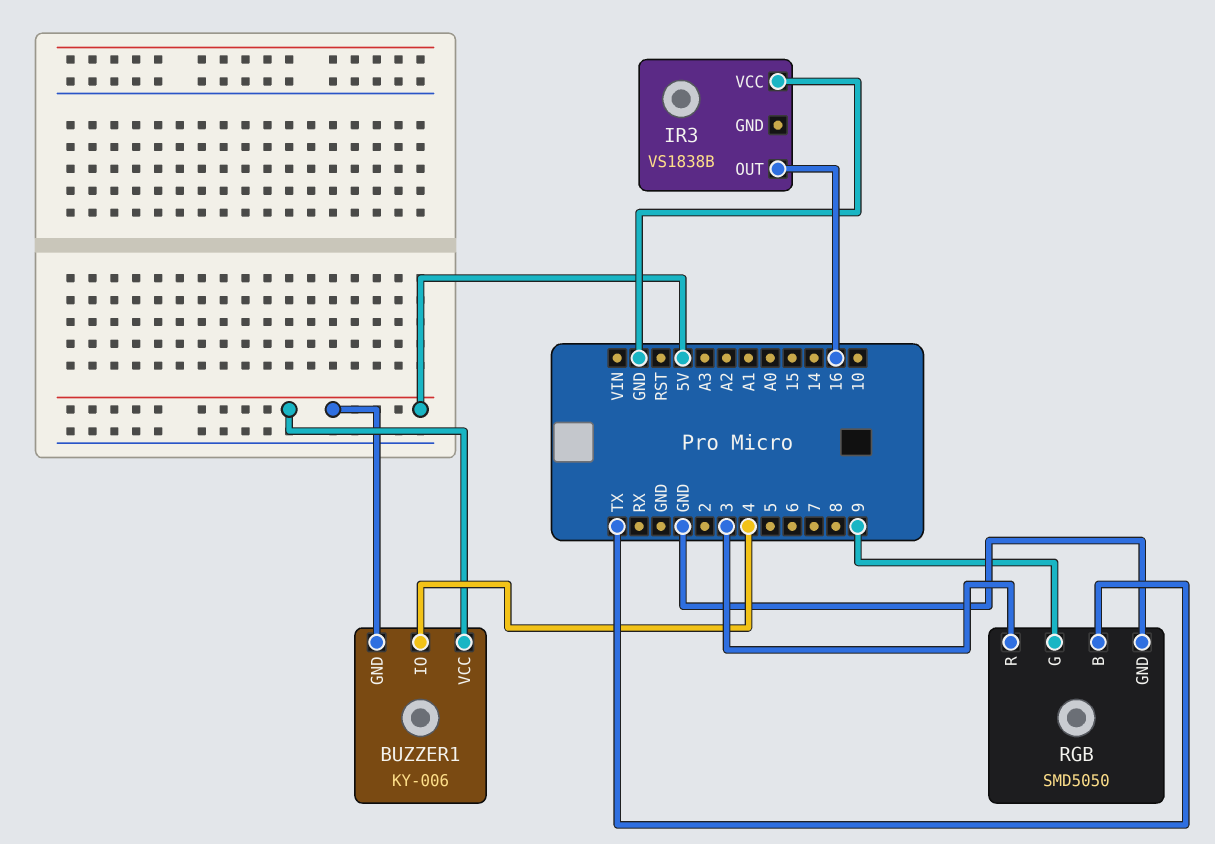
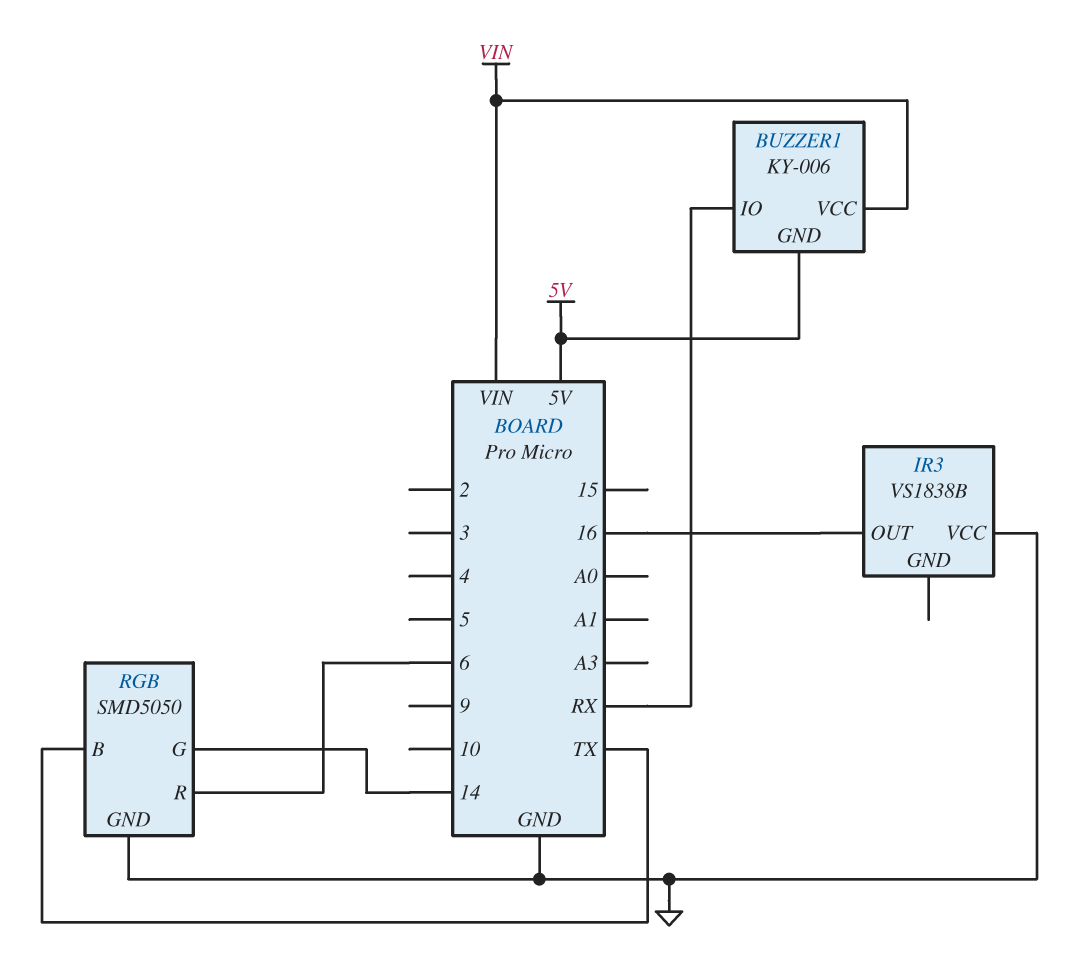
BUZZER1 pin IO: 4 -> RX
BUZZER1 pin VCC: 5V -> VIN
RGB pin G: 9 -> 14
RGB pin R: 3 -> 6

